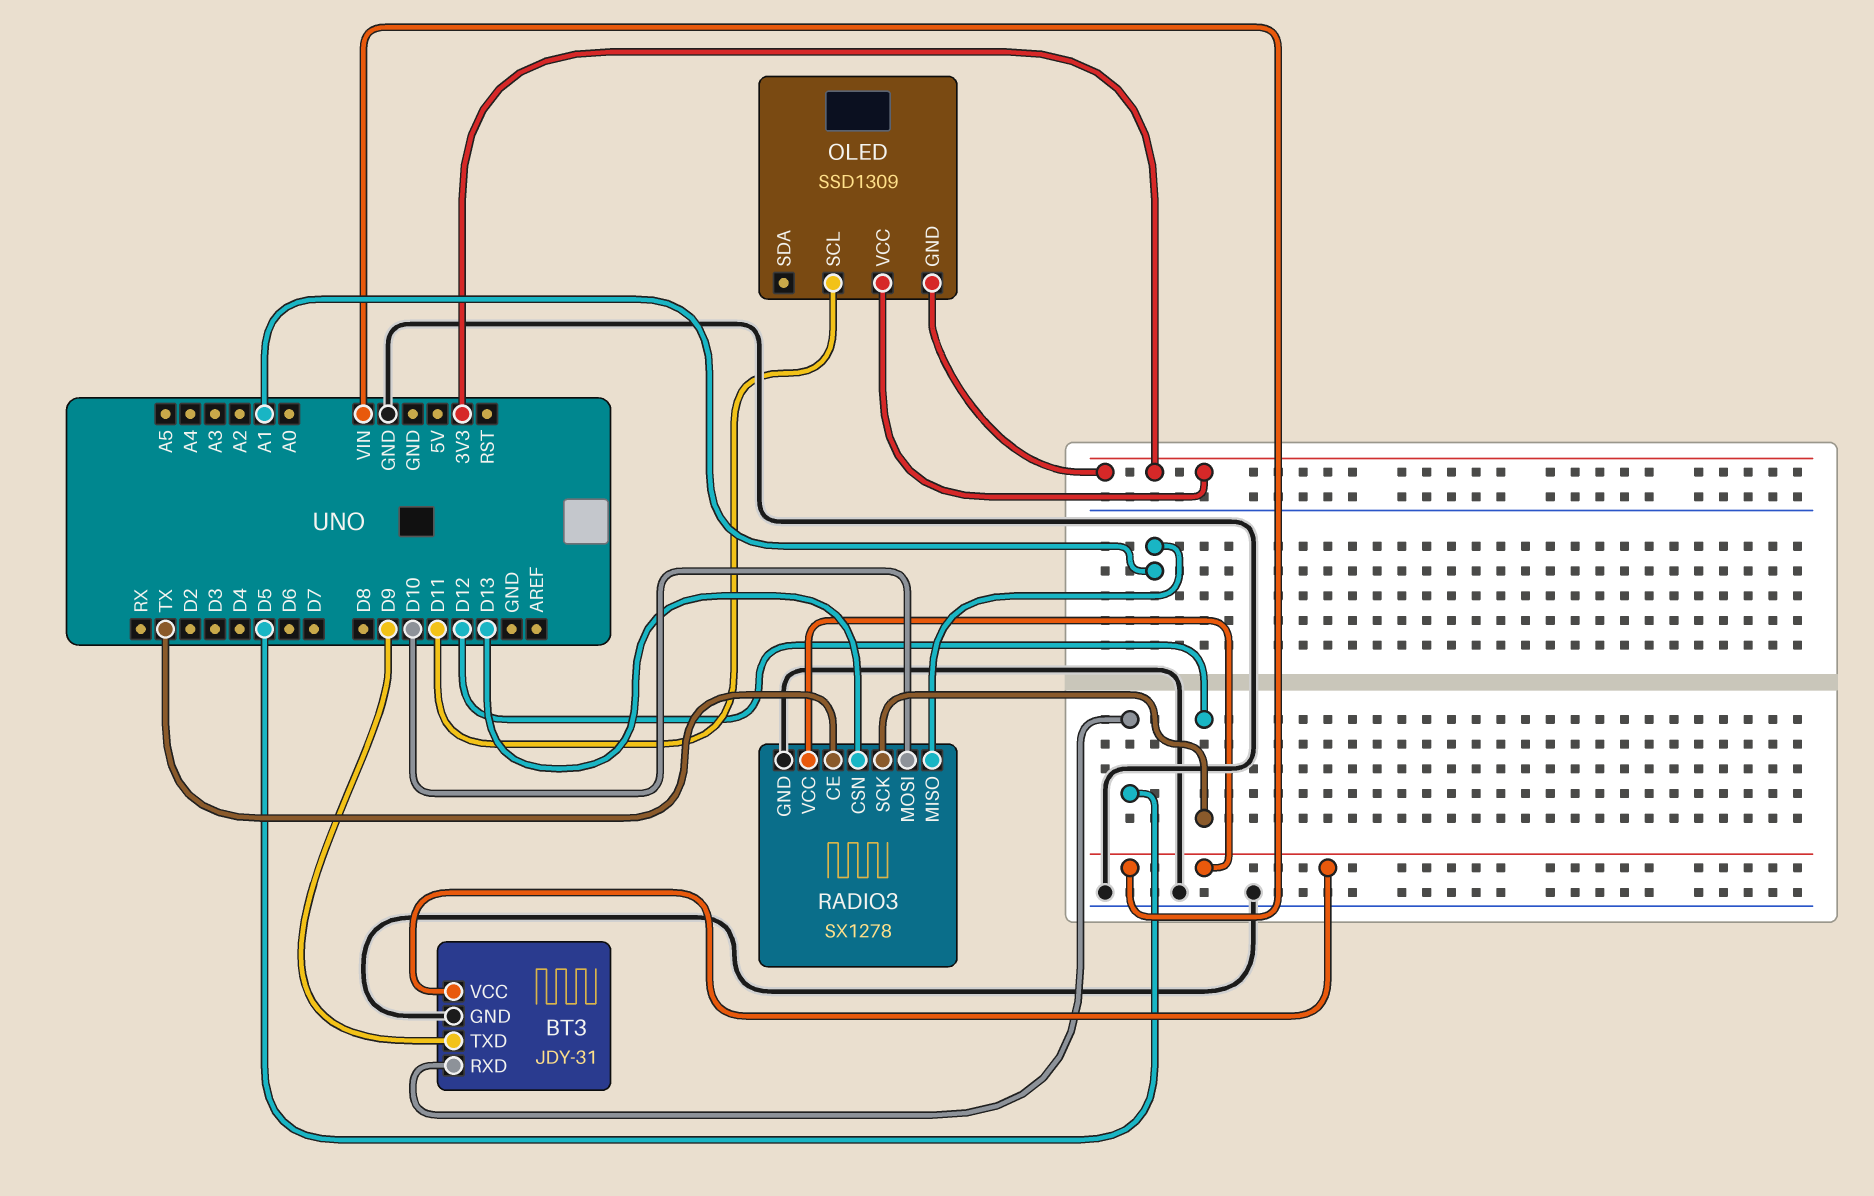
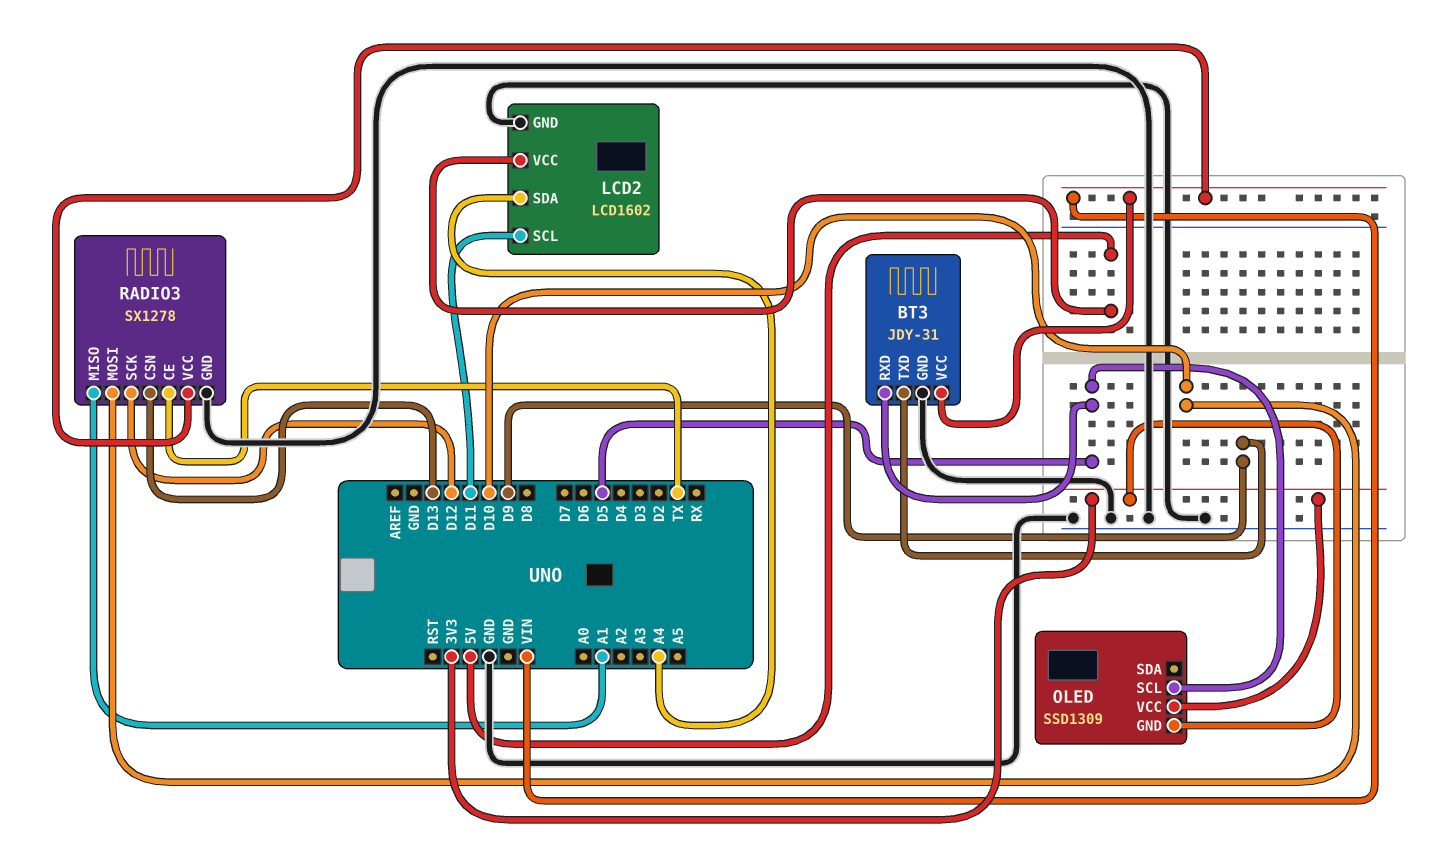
LCD2: none -> LCD1602
LCD2 pin GND: none -> GND
LCD2 pin SCL: none -> D11
LCD2 pin SDA: none -> A4
LCD2 pin VCC: none -> 5V
OLED pin SCL: D11 -> D5

